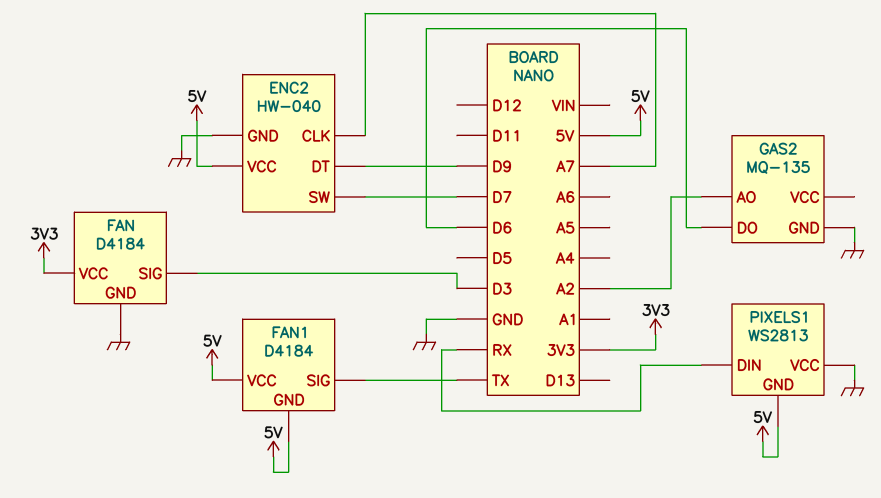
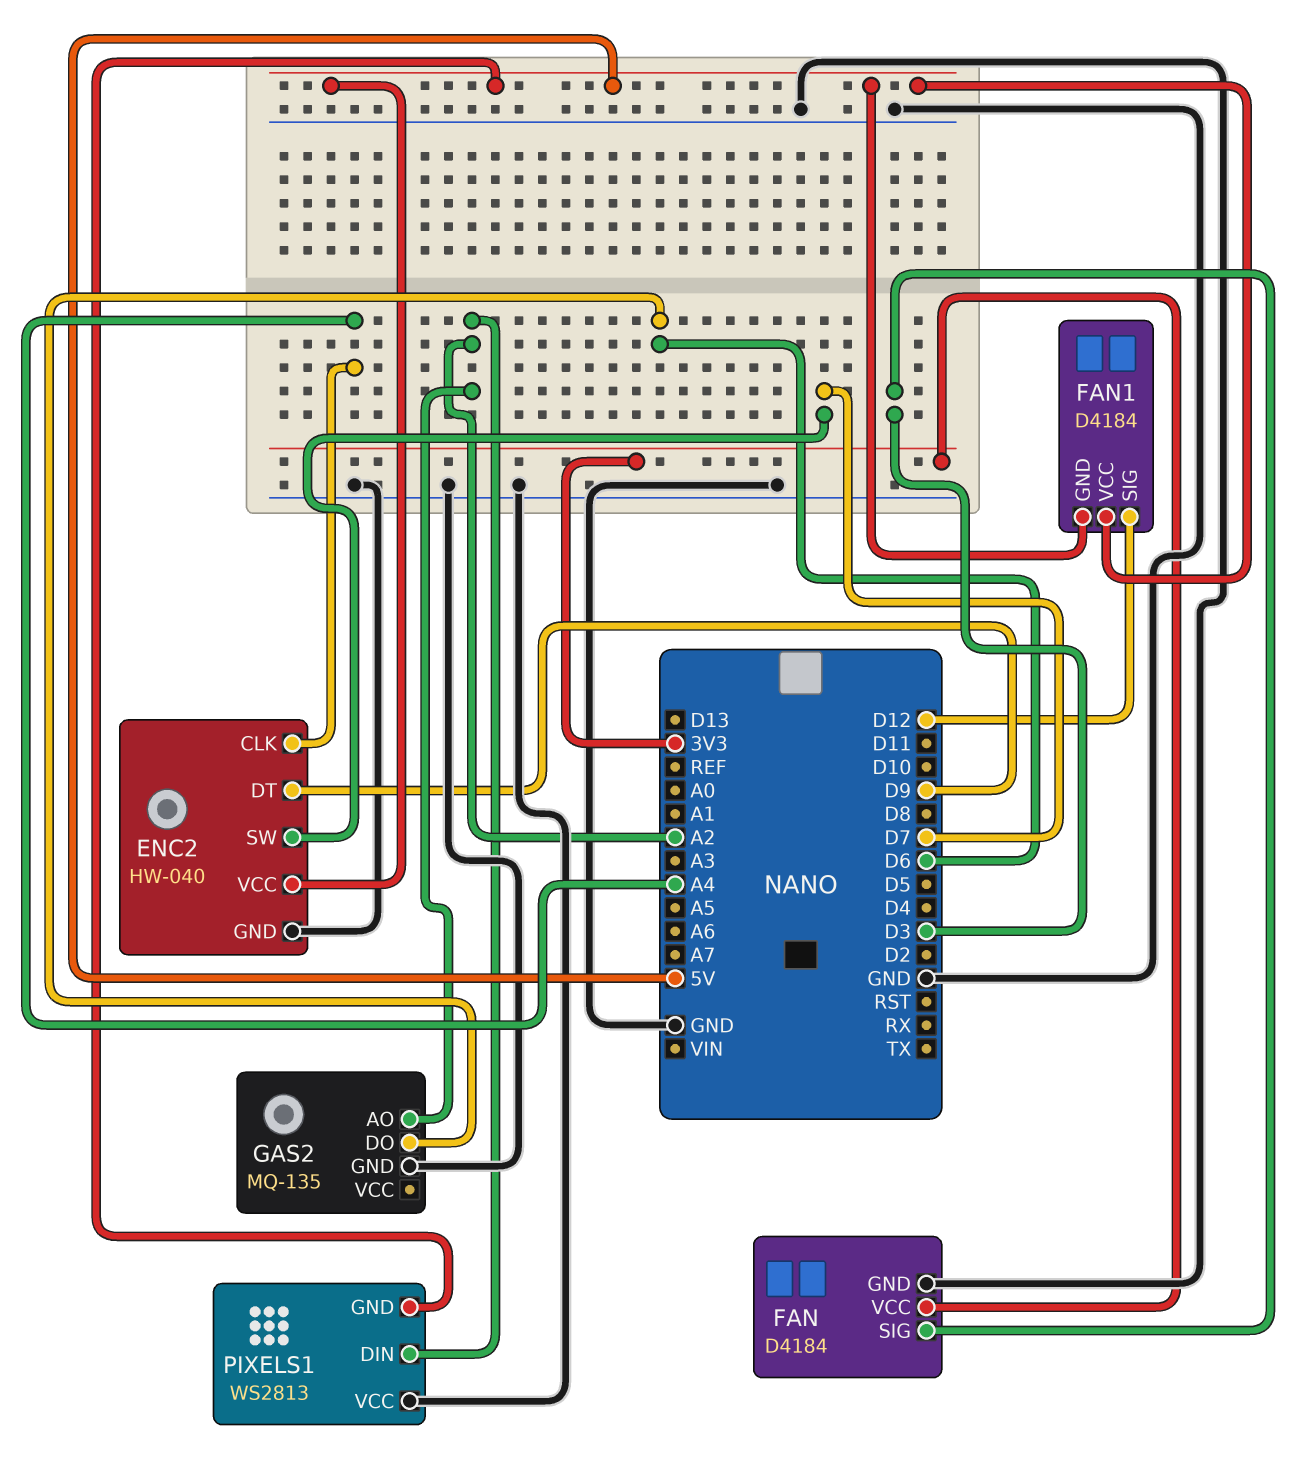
ENC2 pin CLK: A7 -> A4
FAN1 pin SIG: TX -> D12
PIXELS1 pin DIN: RX -> A2

